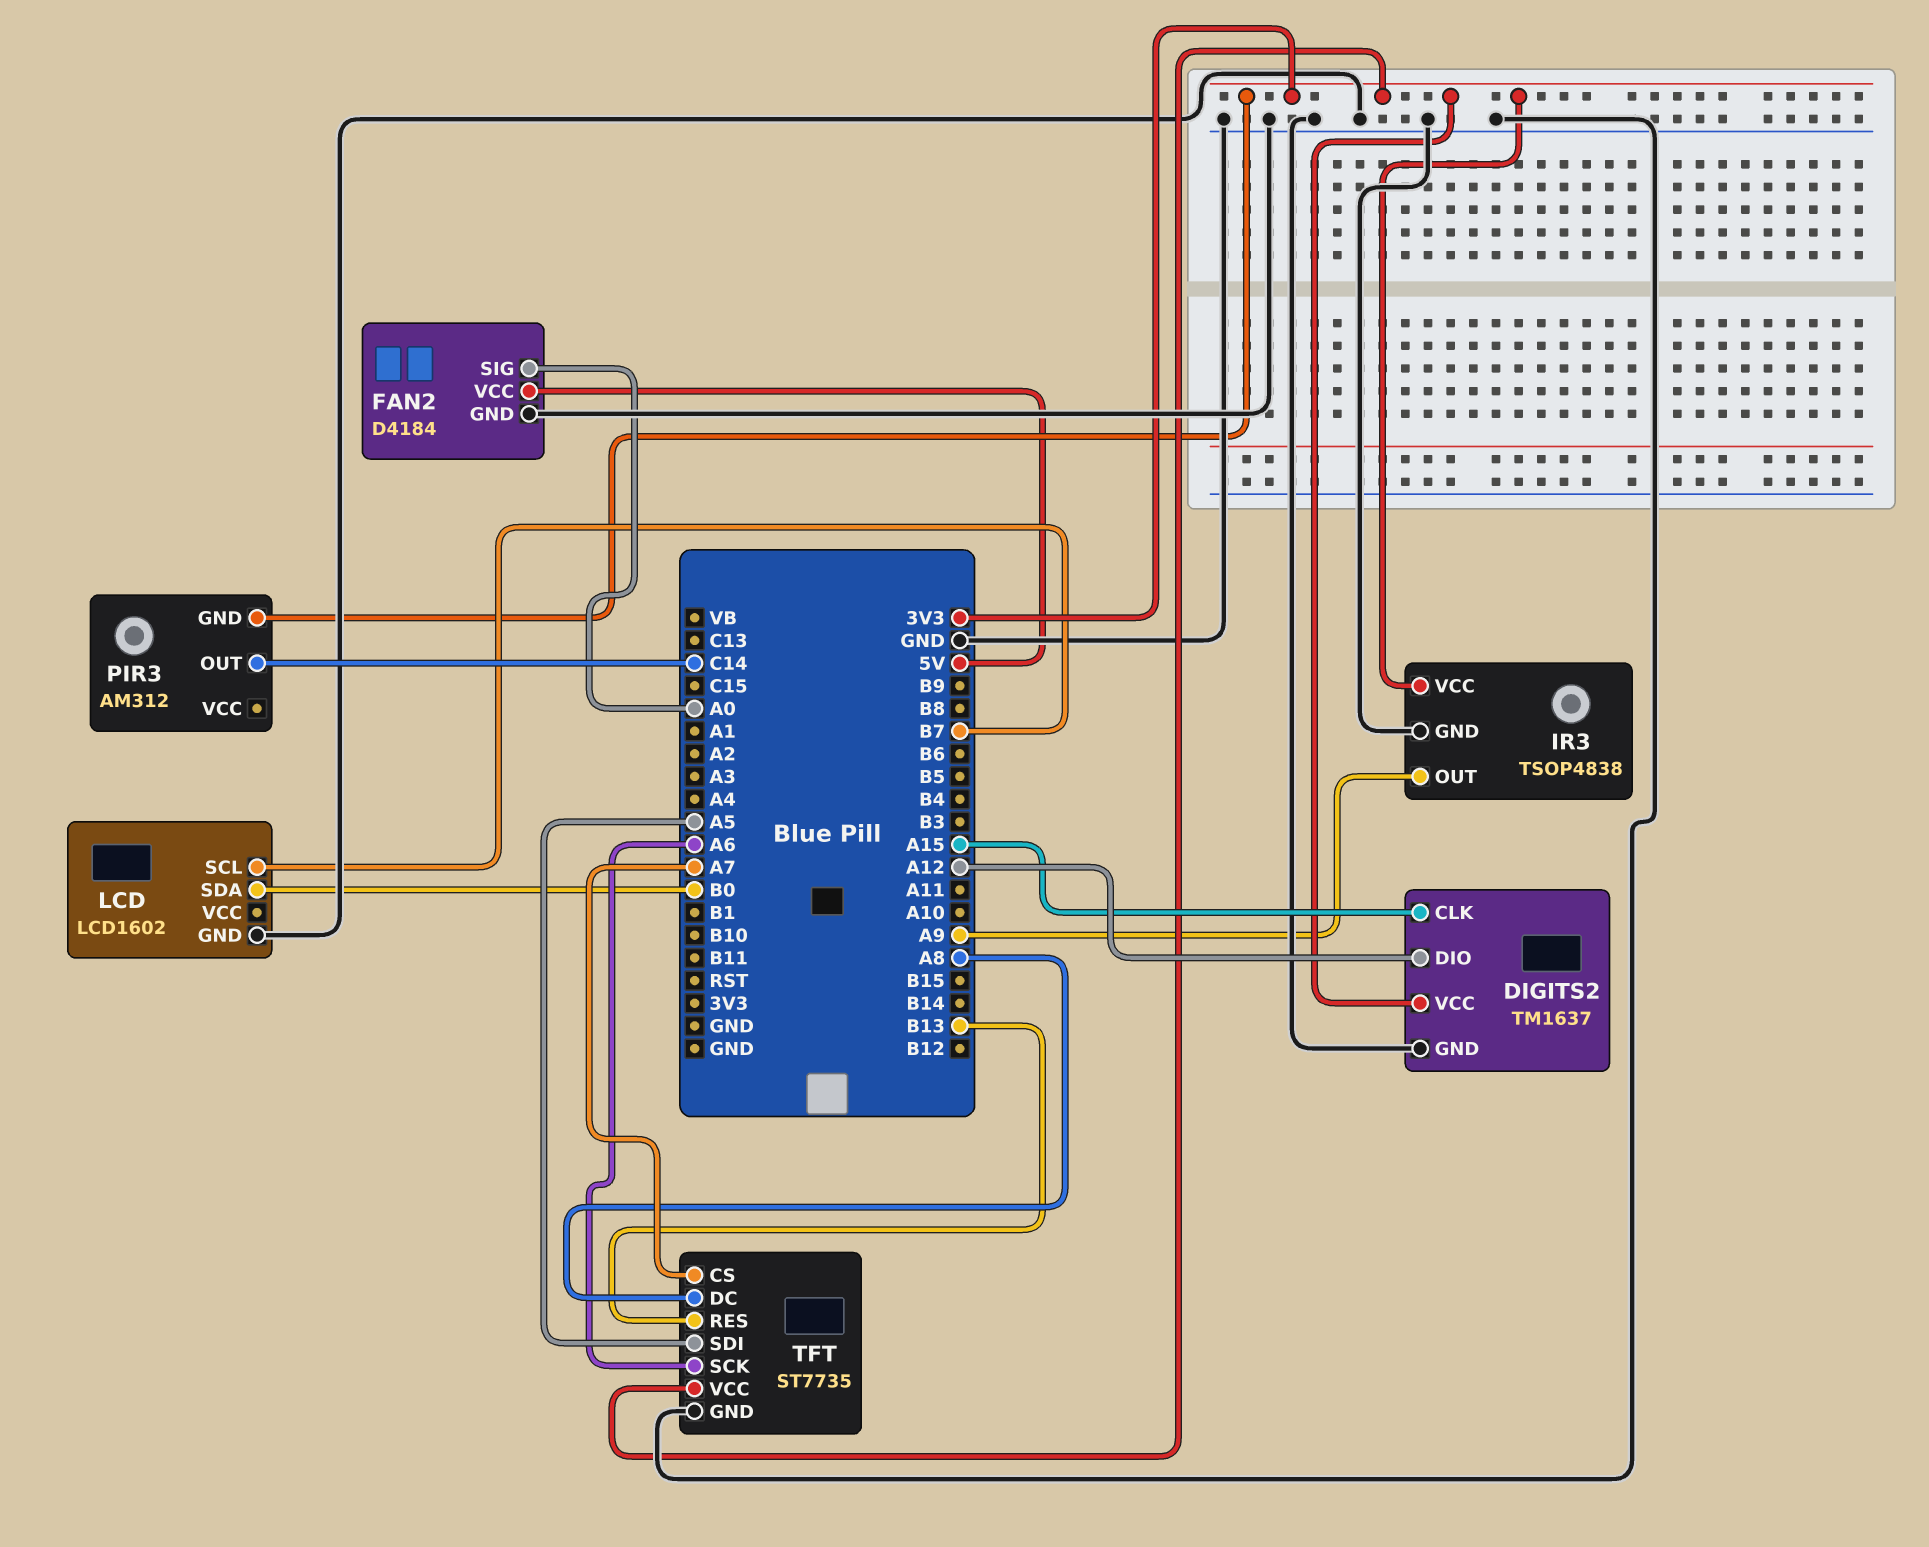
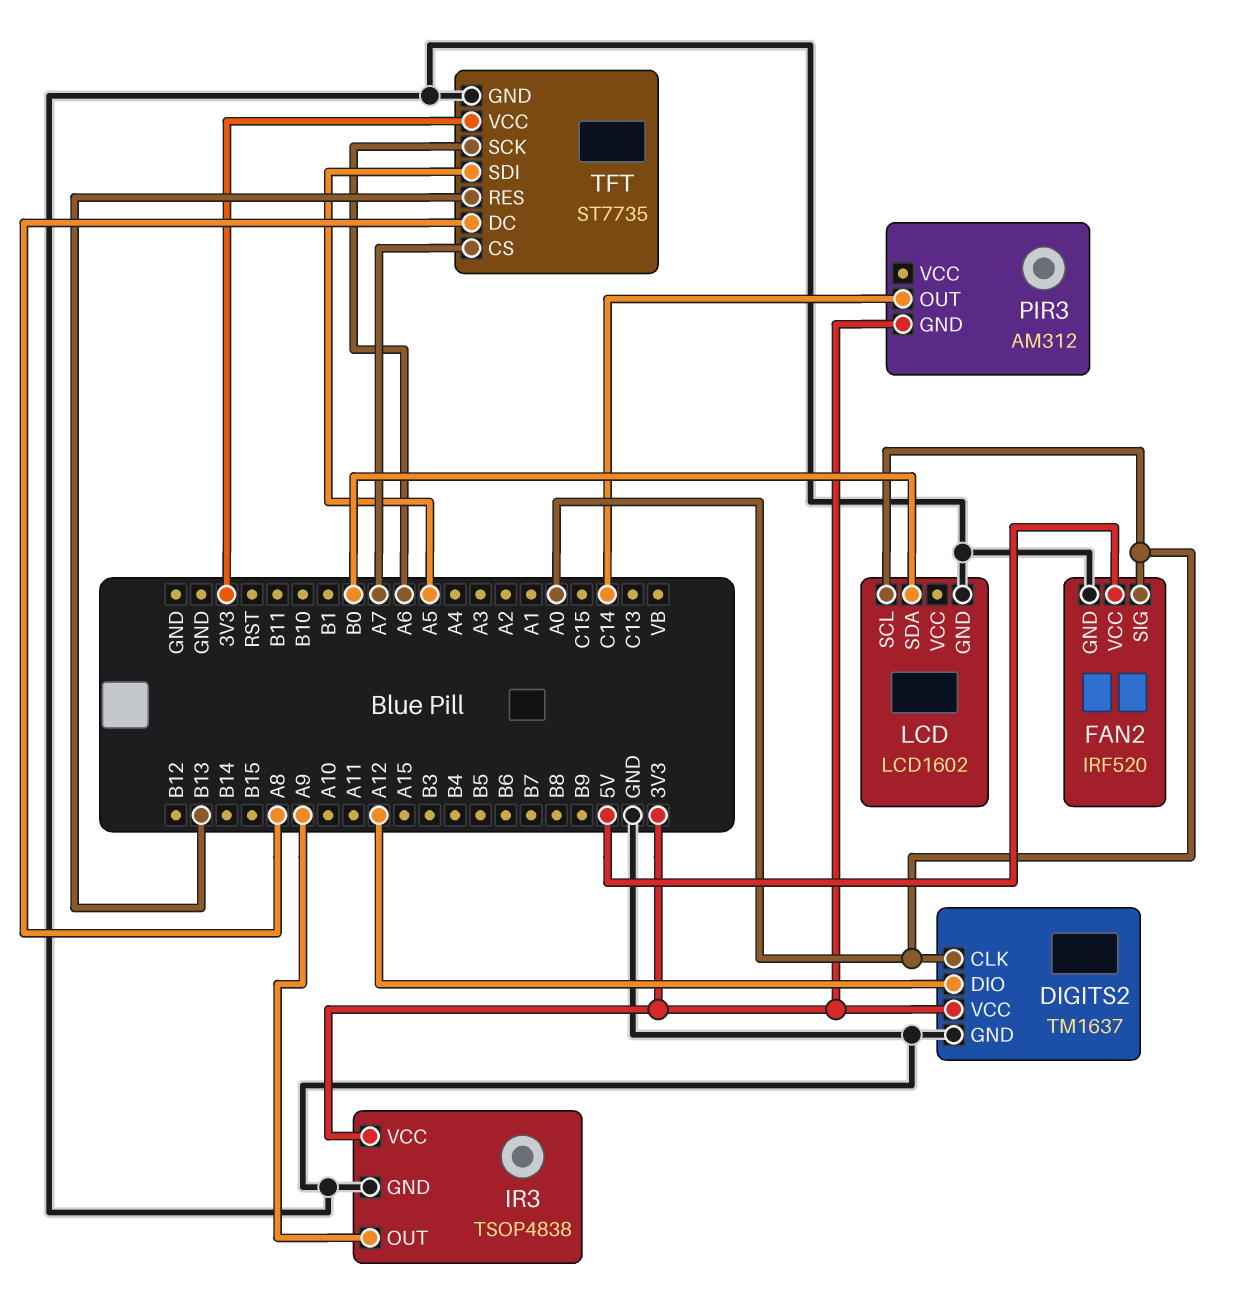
DIGITS2 pin CLK: A15 -> A0
FAN2: D4184 -> IRF520
LCD pin SCL: B7 -> A0

